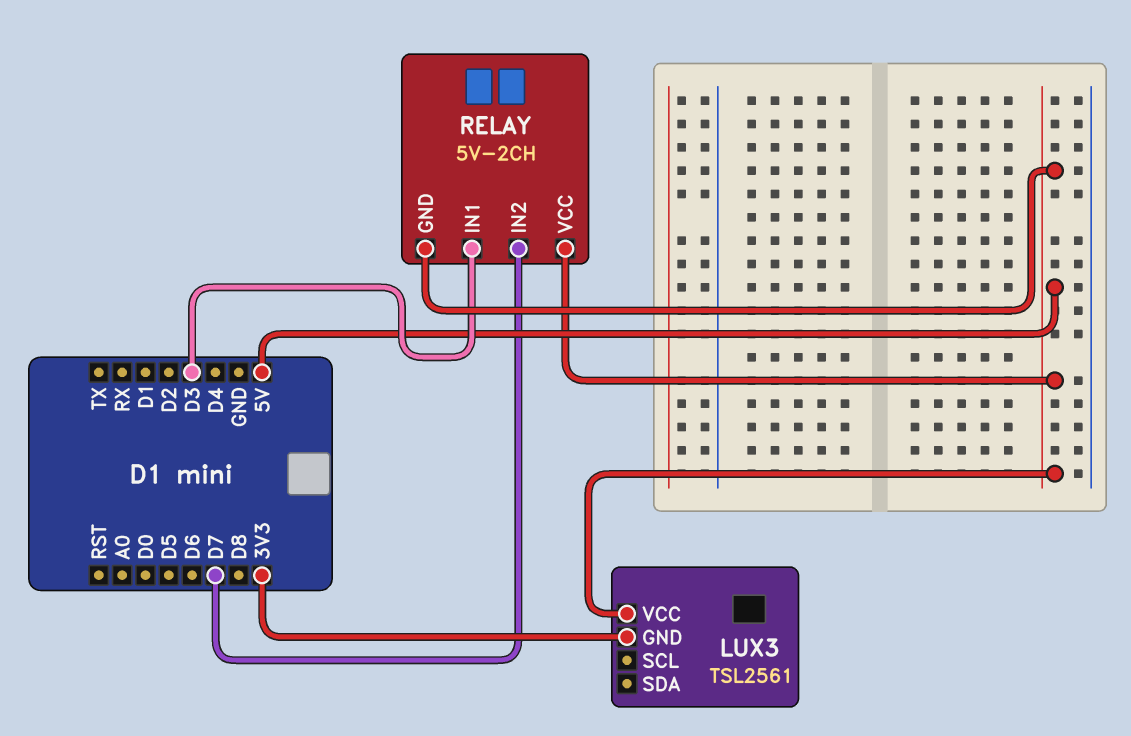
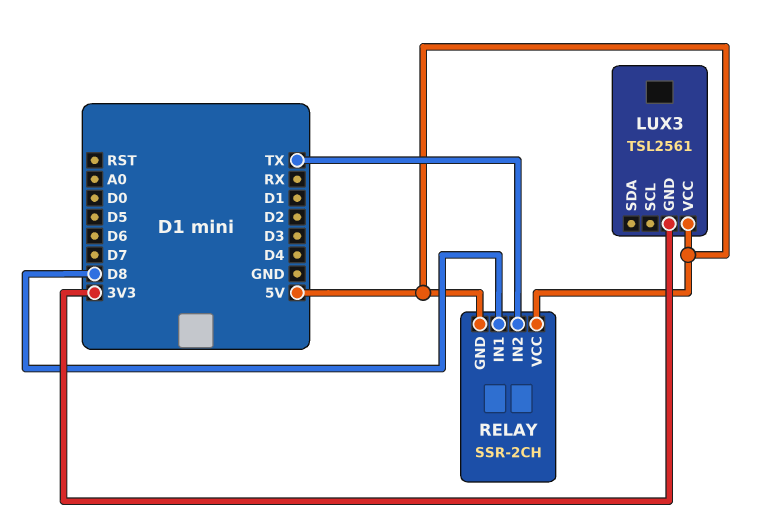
RELAY: 5V-2CH -> SSR-2CH
RELAY pin IN1: D3 -> D8
RELAY pin IN2: D7 -> TX

